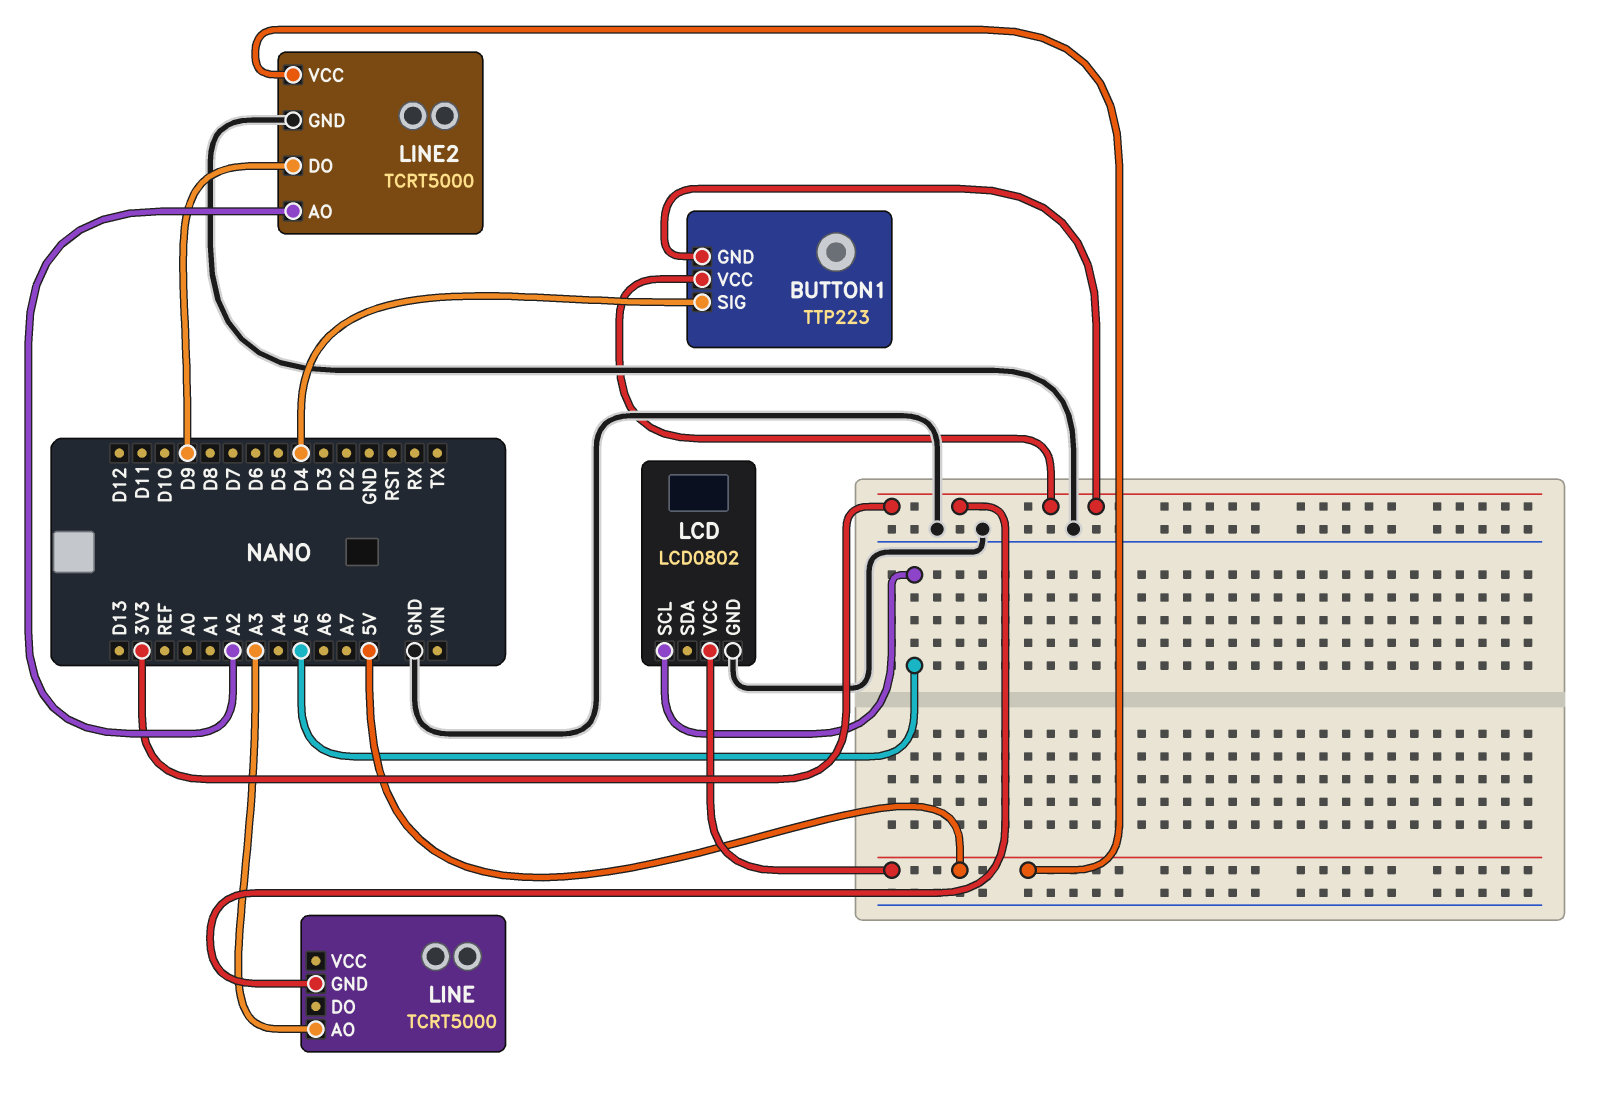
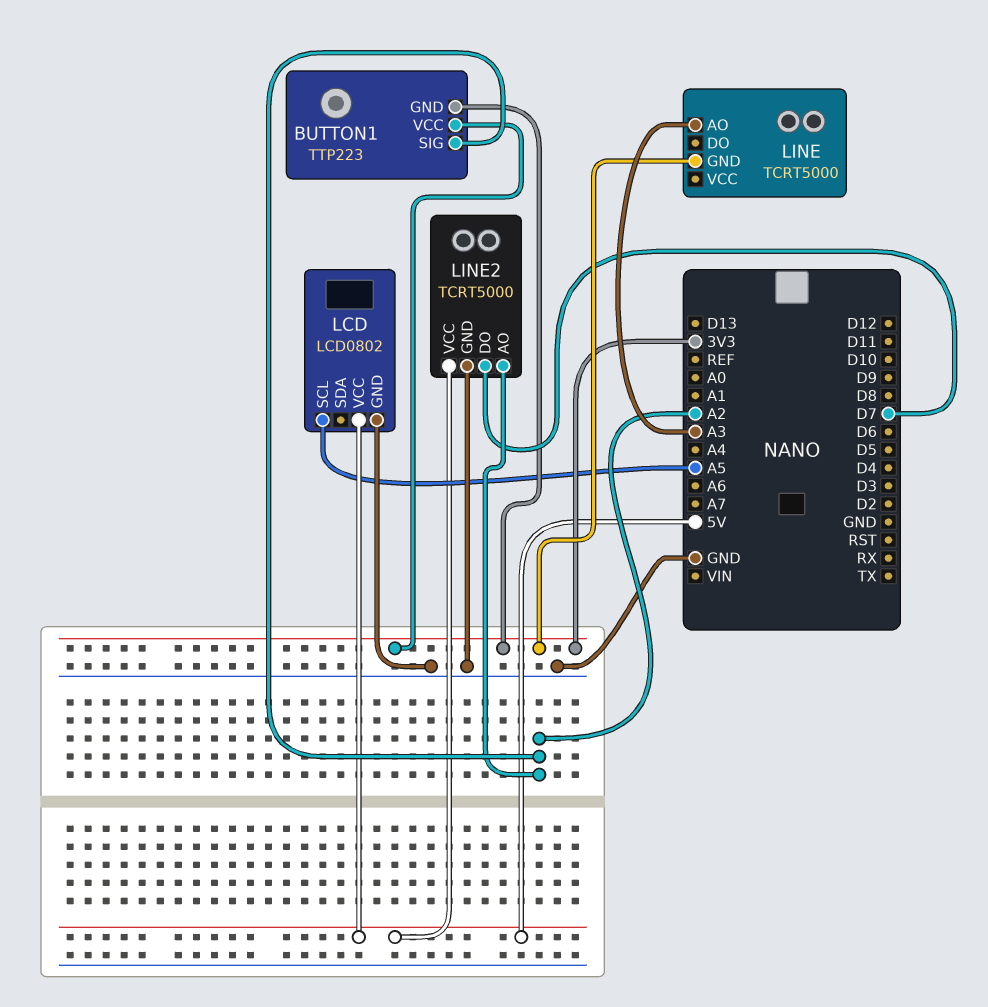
BUTTON1 pin SIG: D4 -> A2
LINE2 pin DO: D9 -> D7

